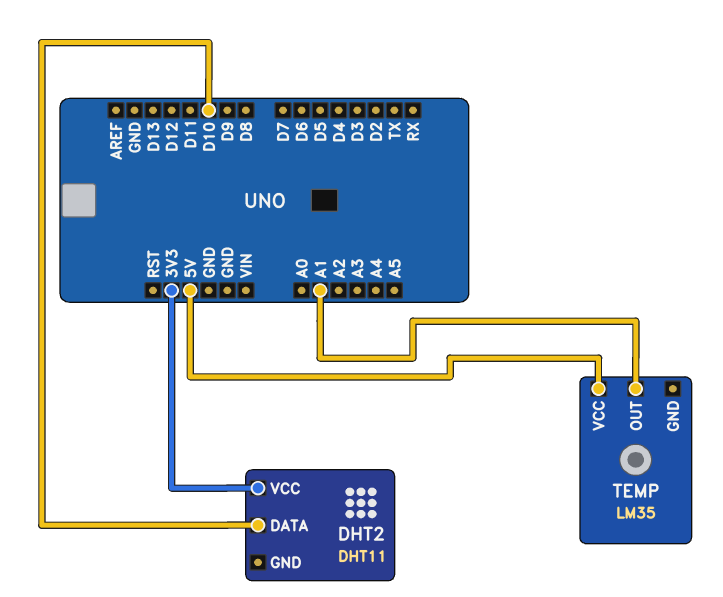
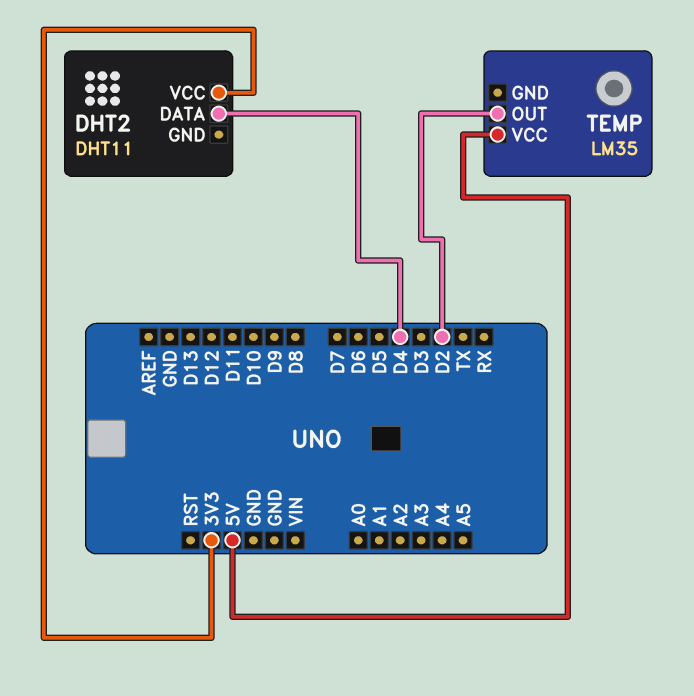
DHT2 pin DATA: D10 -> D4
TEMP pin OUT: A1 -> D2

